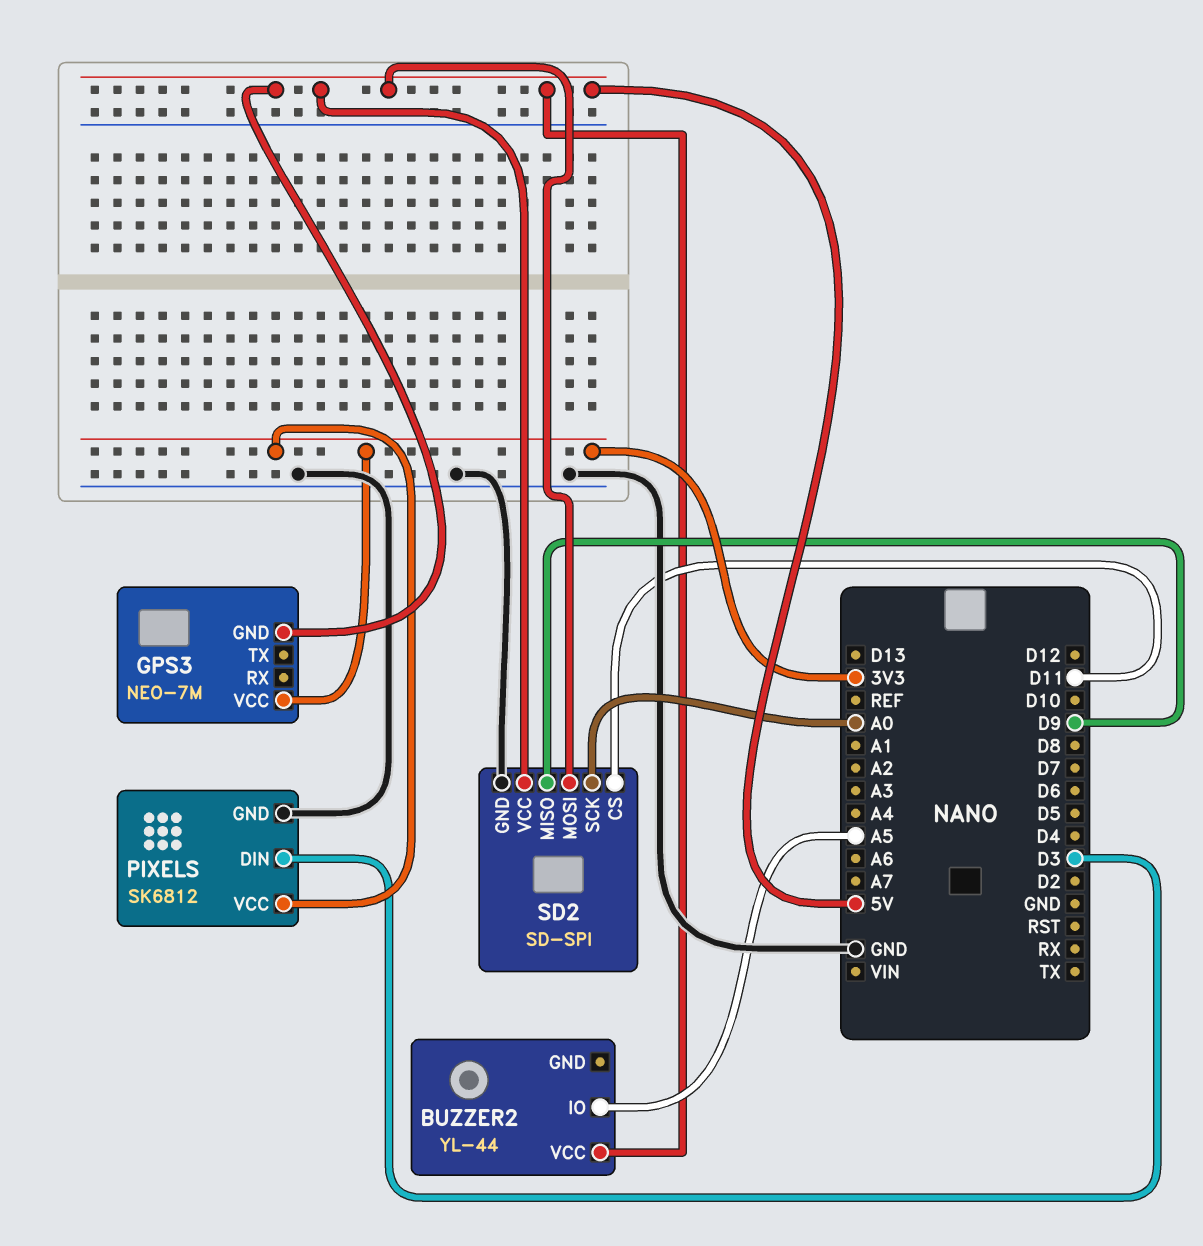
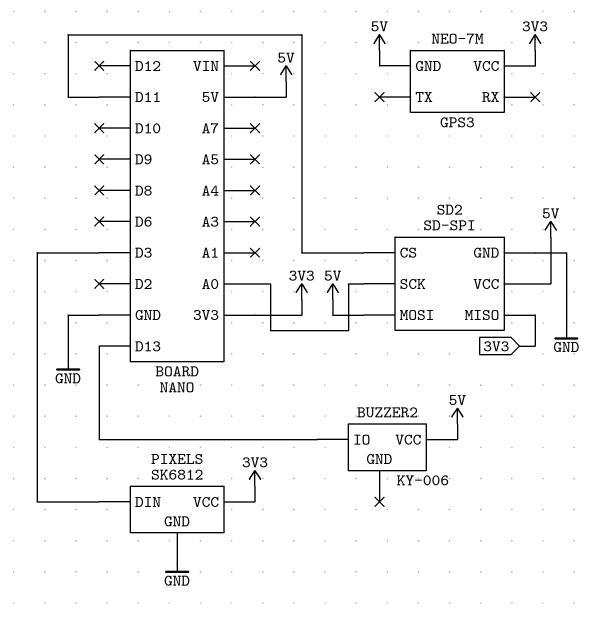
BUZZER2: YL-44 -> KY-006
BUZZER2 pin IO: A5 -> D13
SD2 pin MISO: D9 -> 3V3

